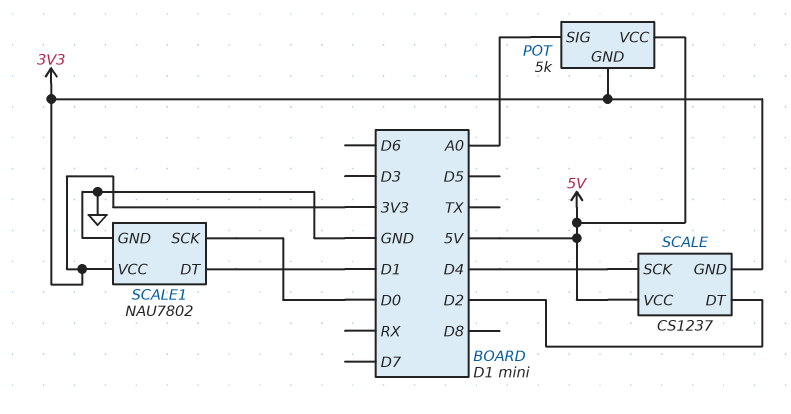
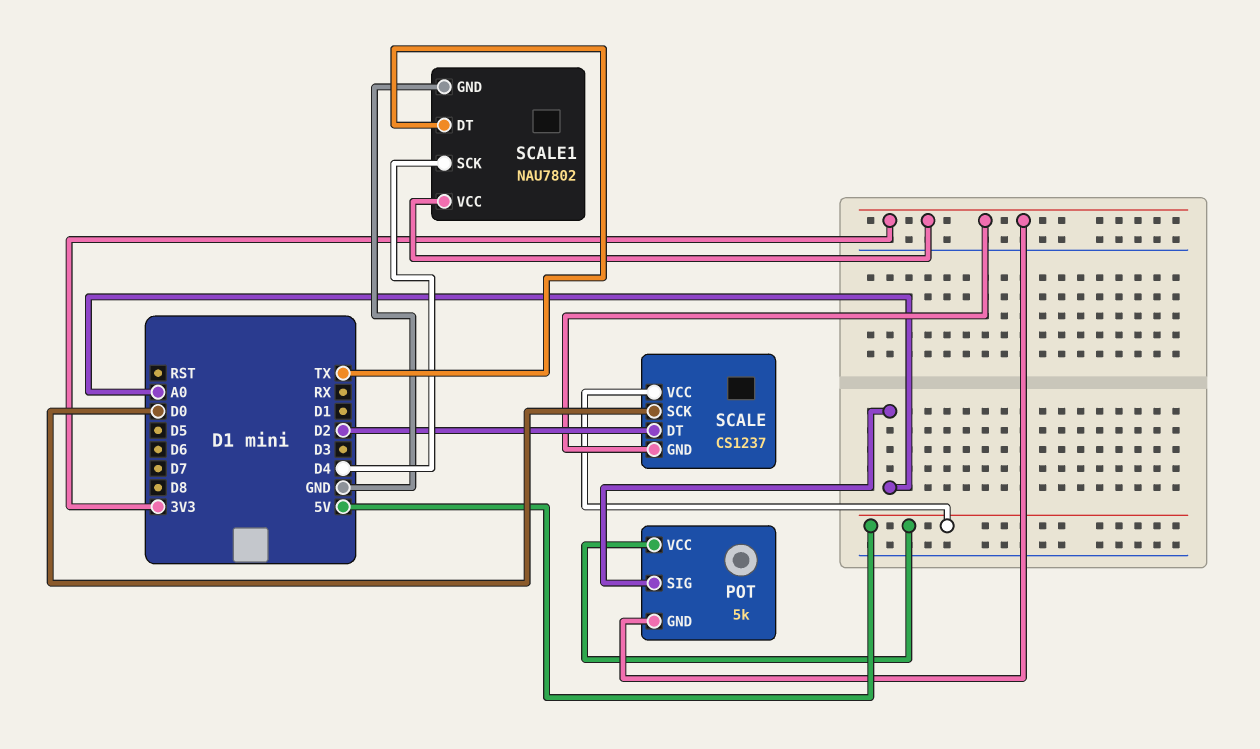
SCALE pin SCK: D4 -> D0
SCALE1 pin DT: D1 -> TX
SCALE1 pin SCK: D0 -> D4

